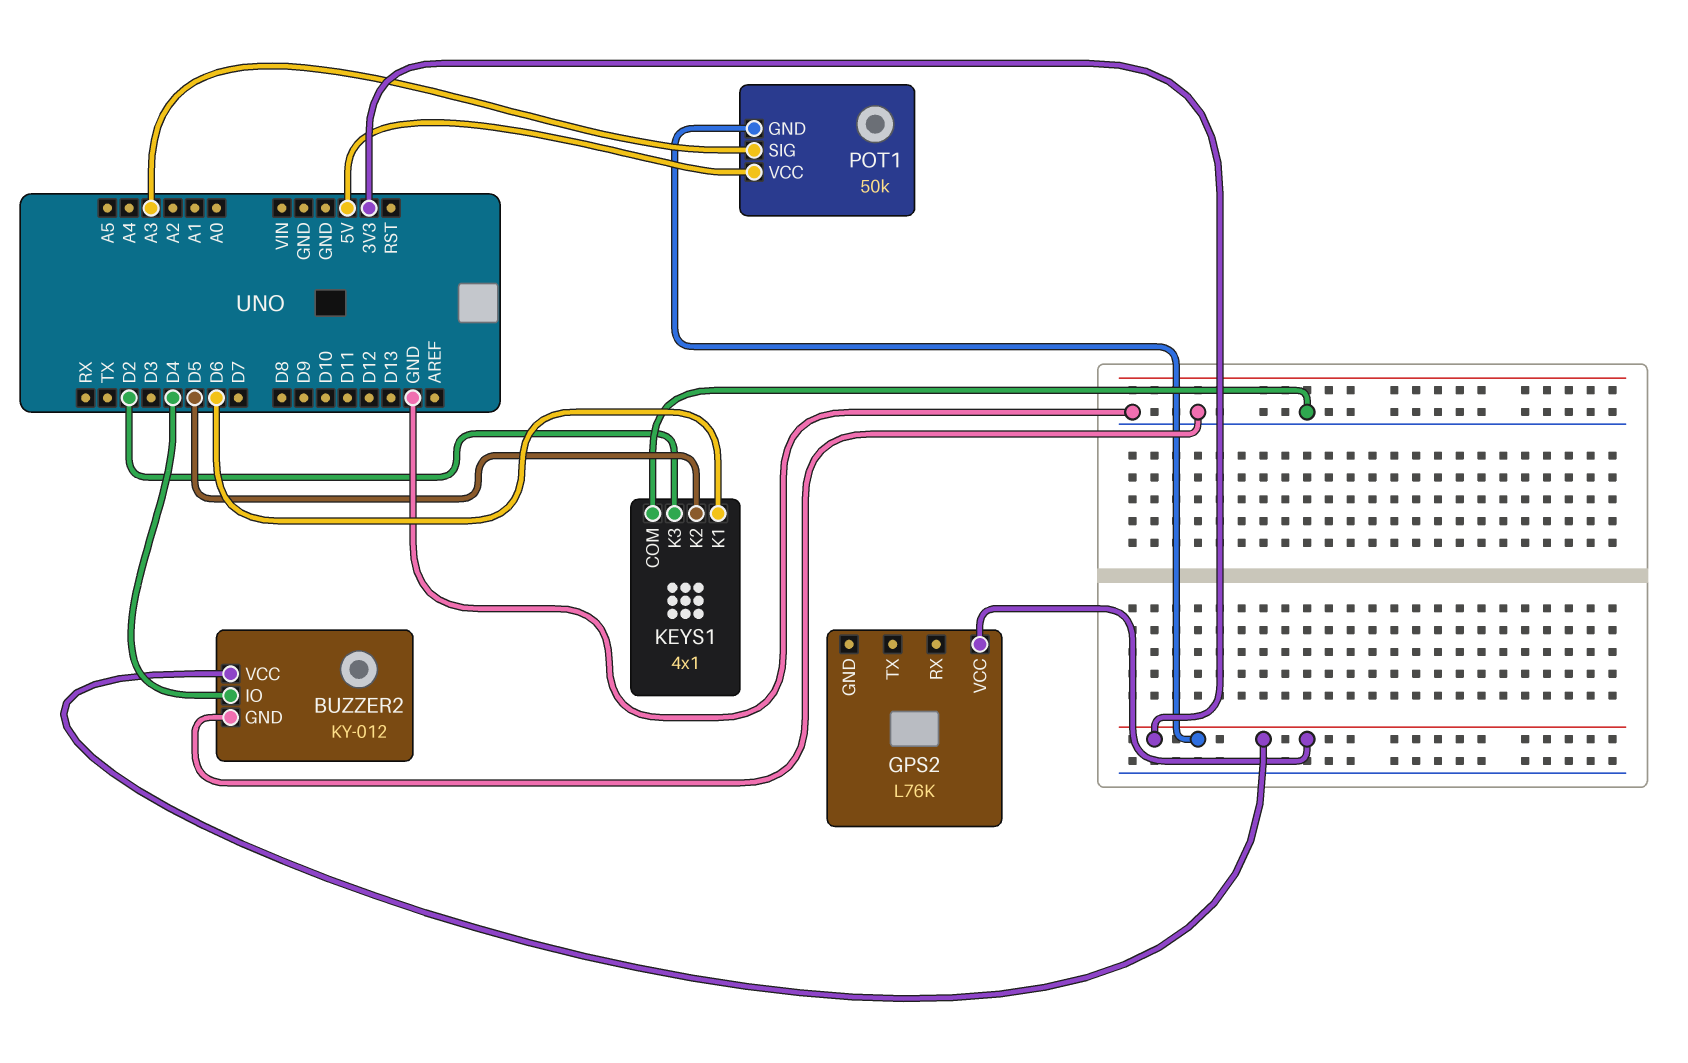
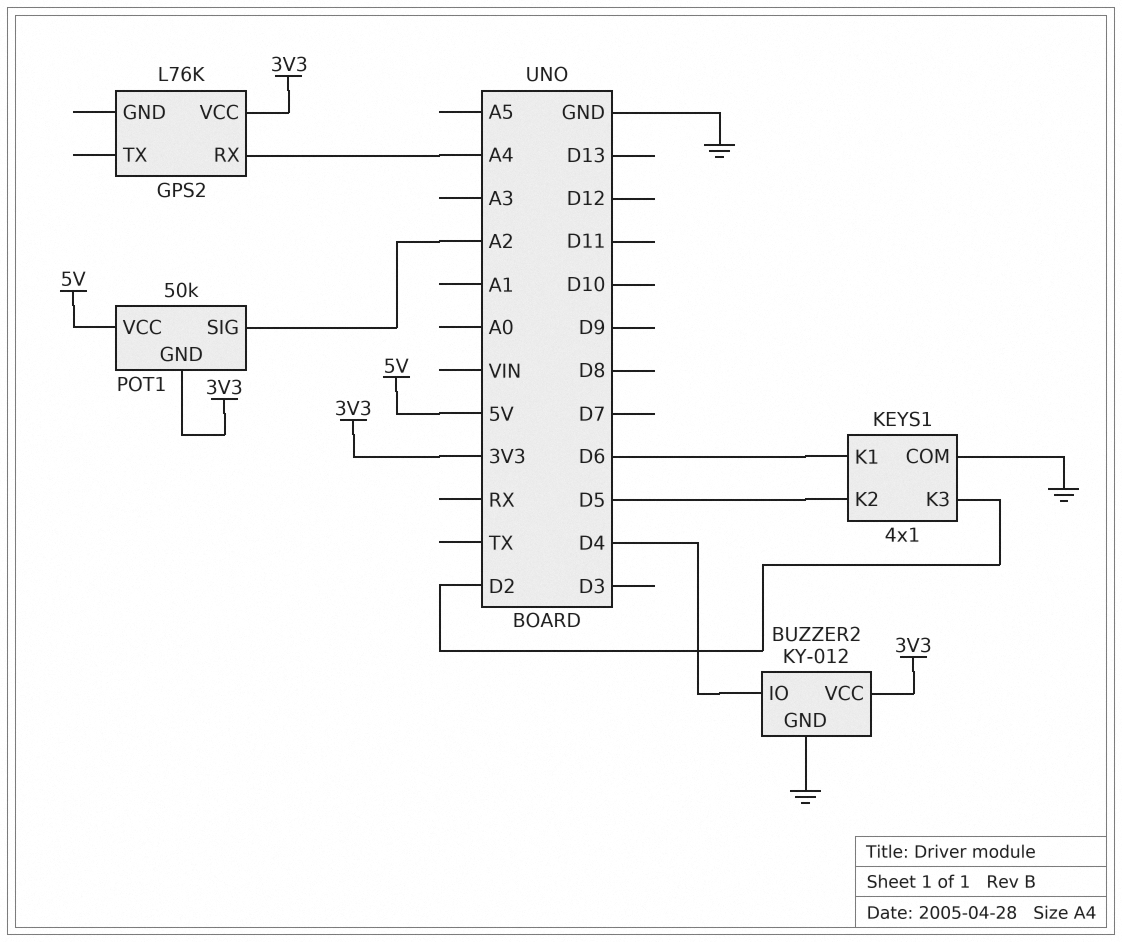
GPS2 pin RX: none -> A4
POT1 pin SIG: A3 -> A2

